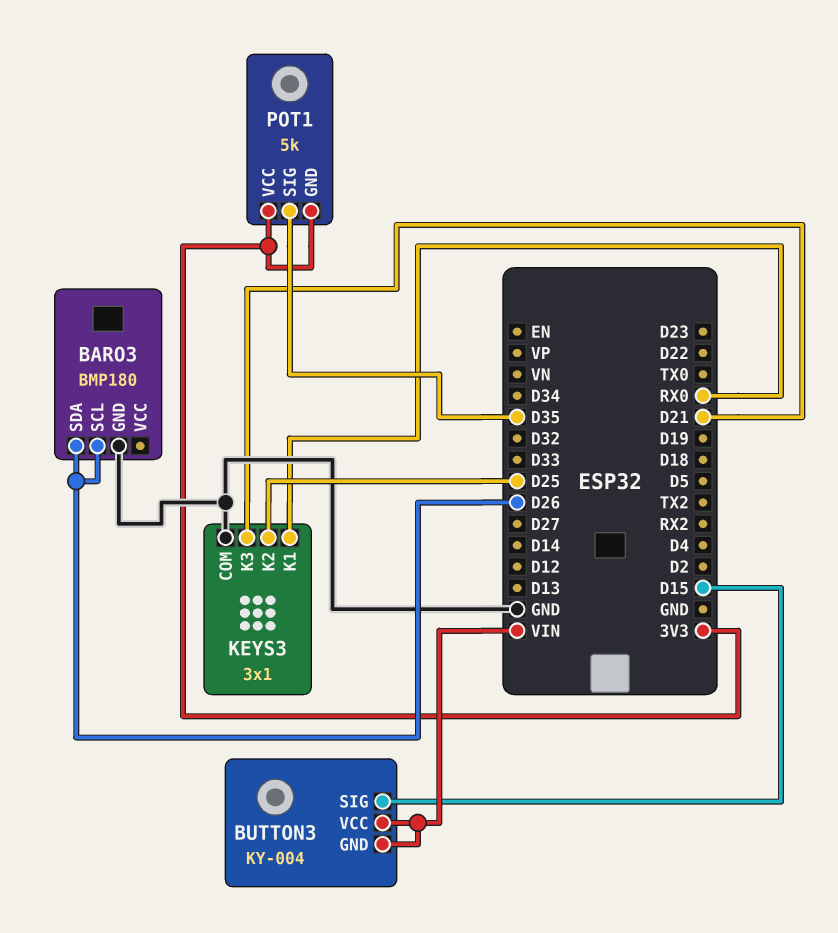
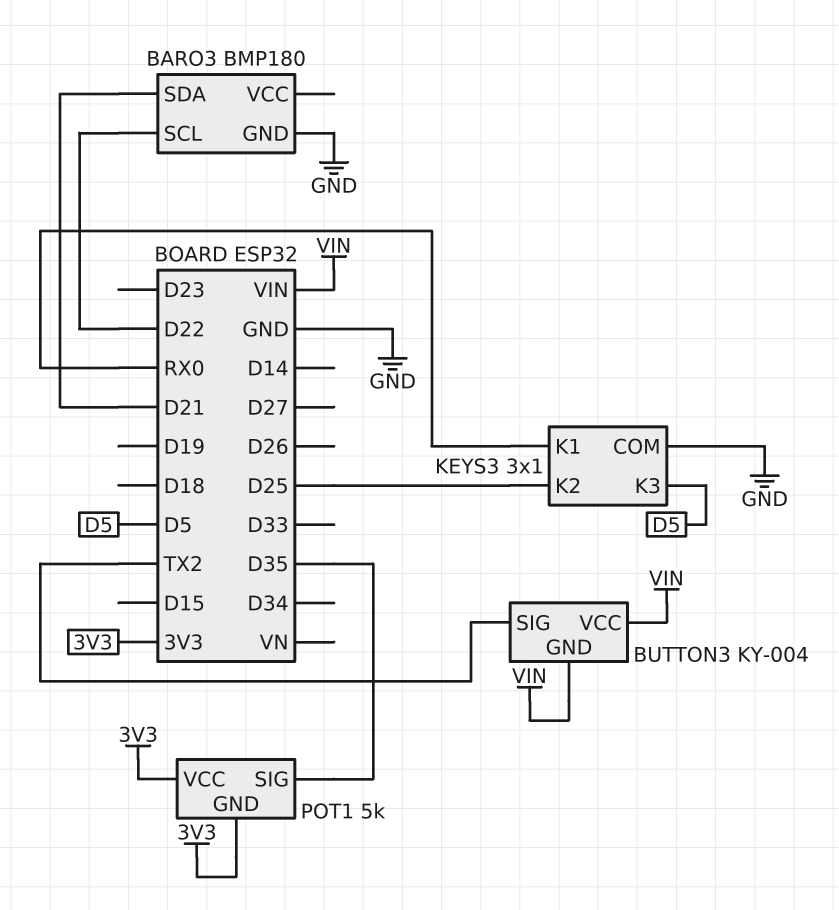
BARO3 pin SCL: D26 -> D22
BARO3 pin SDA: D26 -> D21
BUTTON3 pin SIG: D15 -> TX2
KEYS3 pin K3: D21 -> D5

